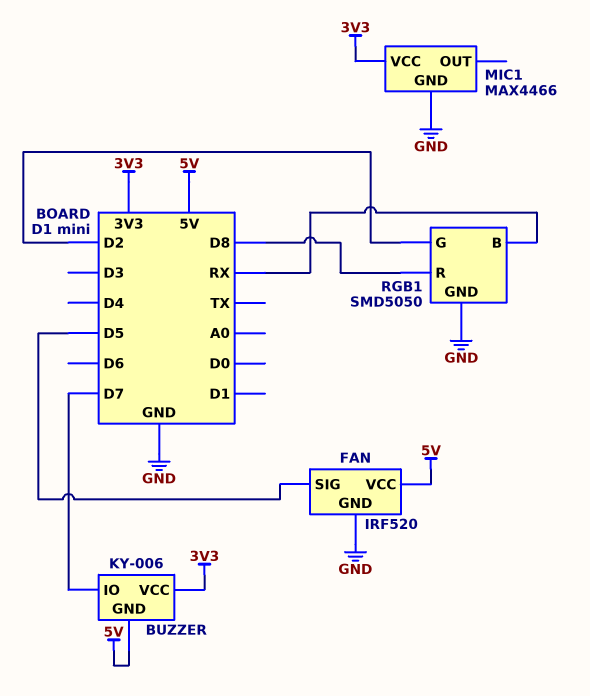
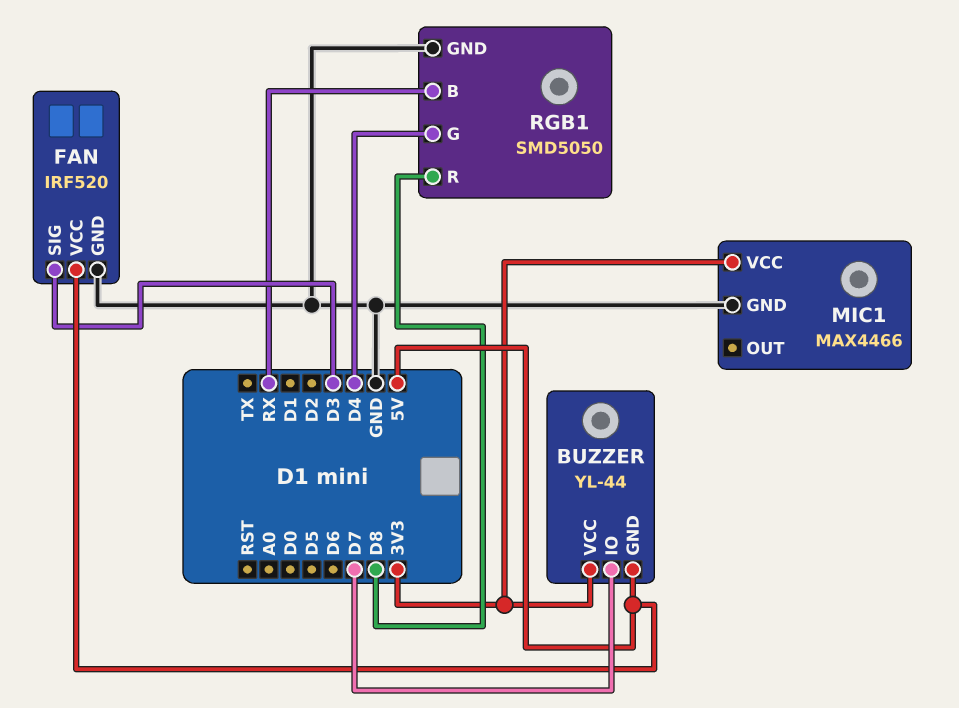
BUZZER: KY-006 -> YL-44
FAN pin SIG: D5 -> D3
RGB1 pin G: D2 -> D4

